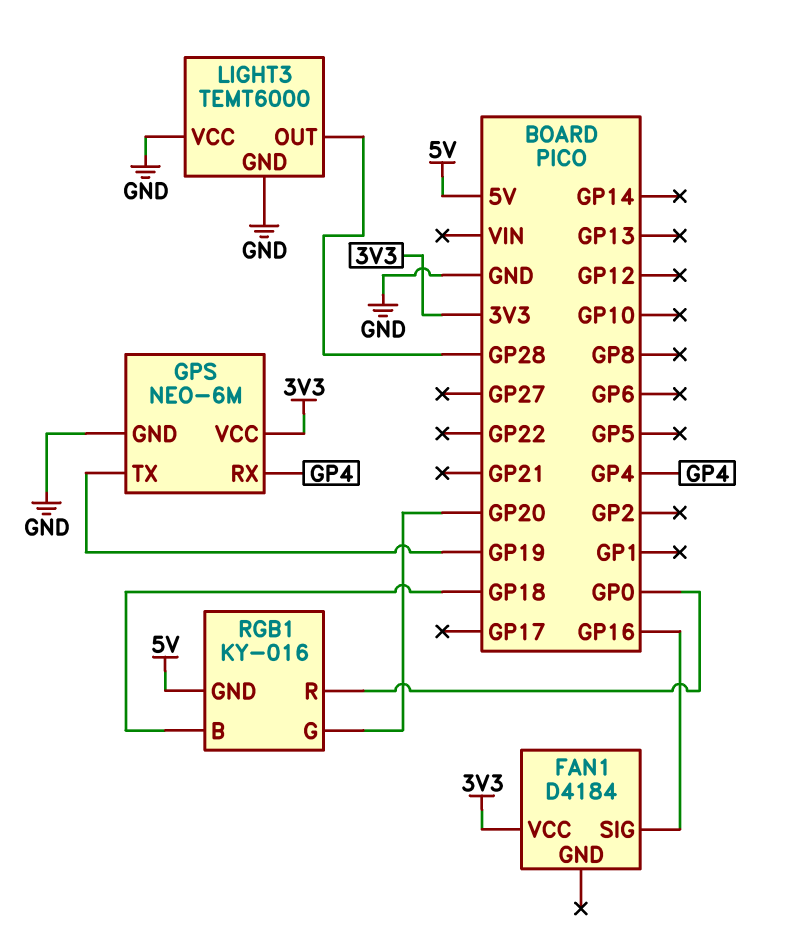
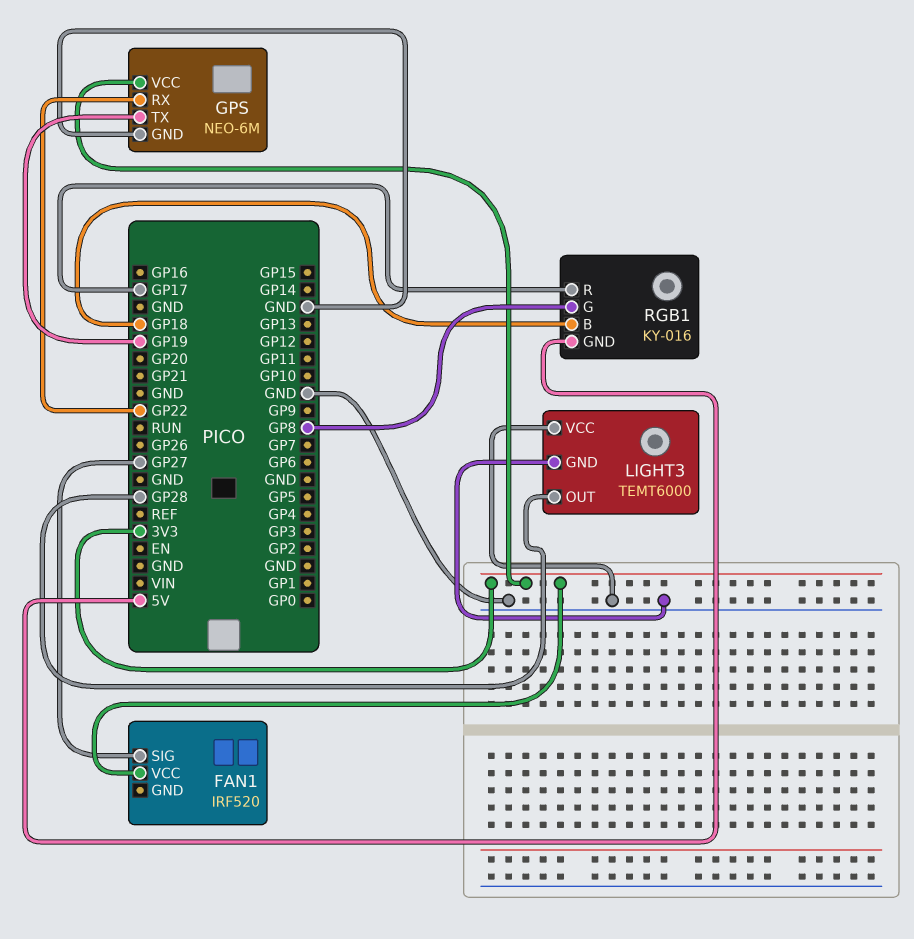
FAN1: D4184 -> IRF520
FAN1 pin SIG: GP16 -> GP27
GPS pin RX: GP4 -> GP22
RGB1 pin G: GP20 -> GP8
RGB1 pin R: GP0 -> GP17

